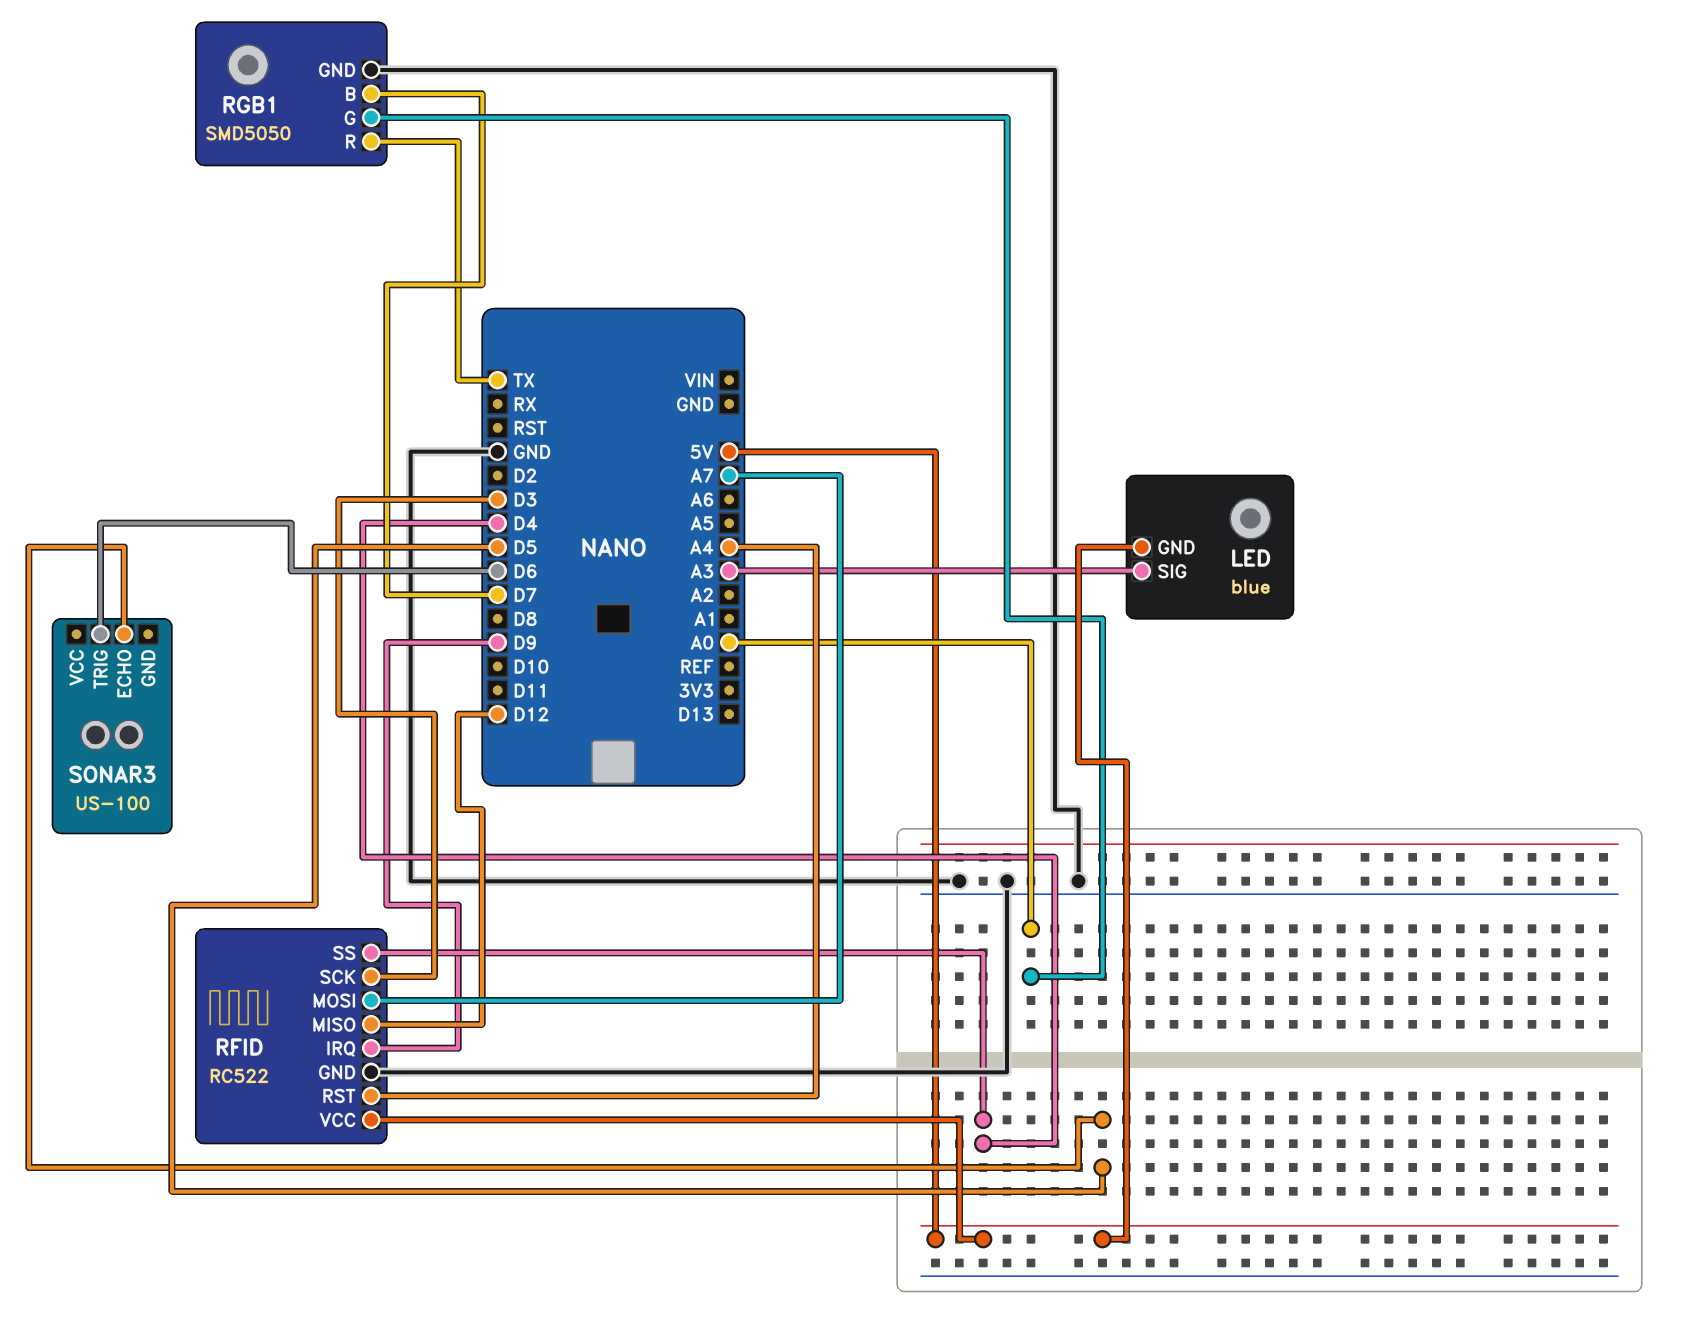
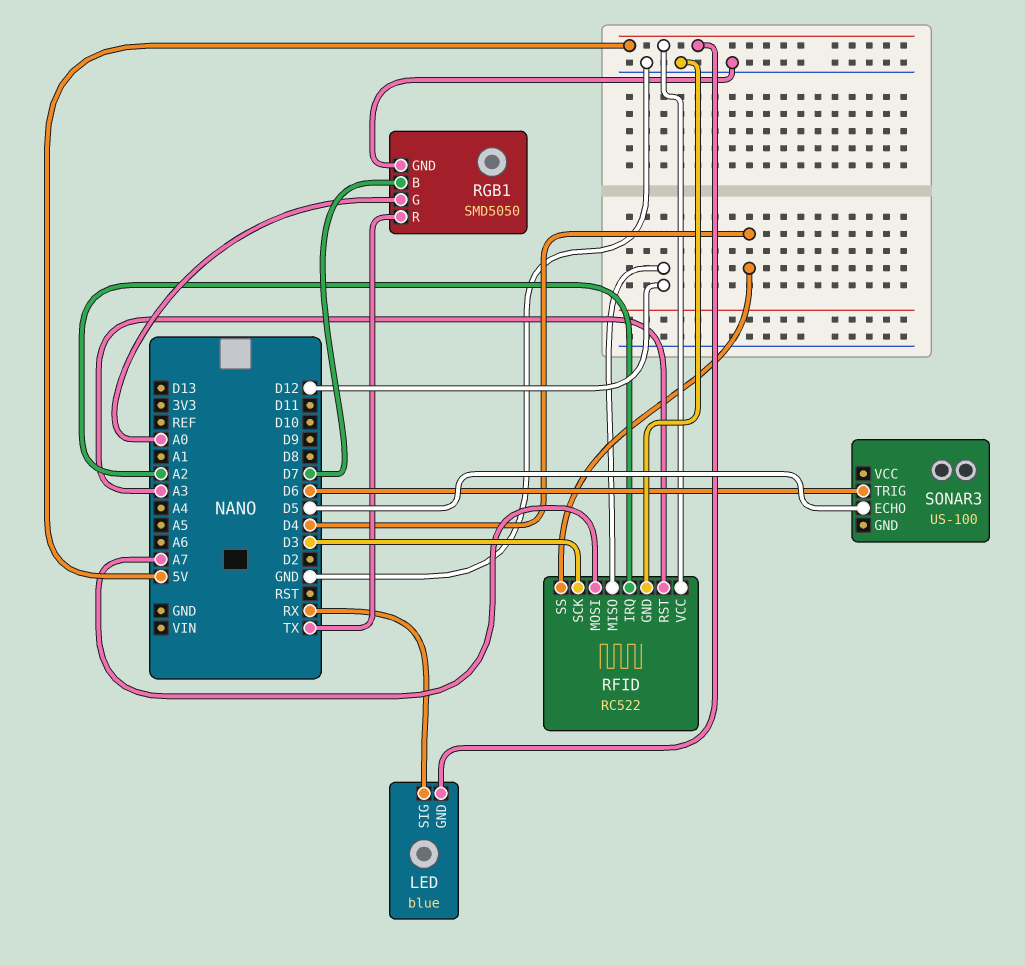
LED pin SIG: A3 -> RX
RFID pin IRQ: D9 -> A2
RFID pin RST: A4 -> A3

